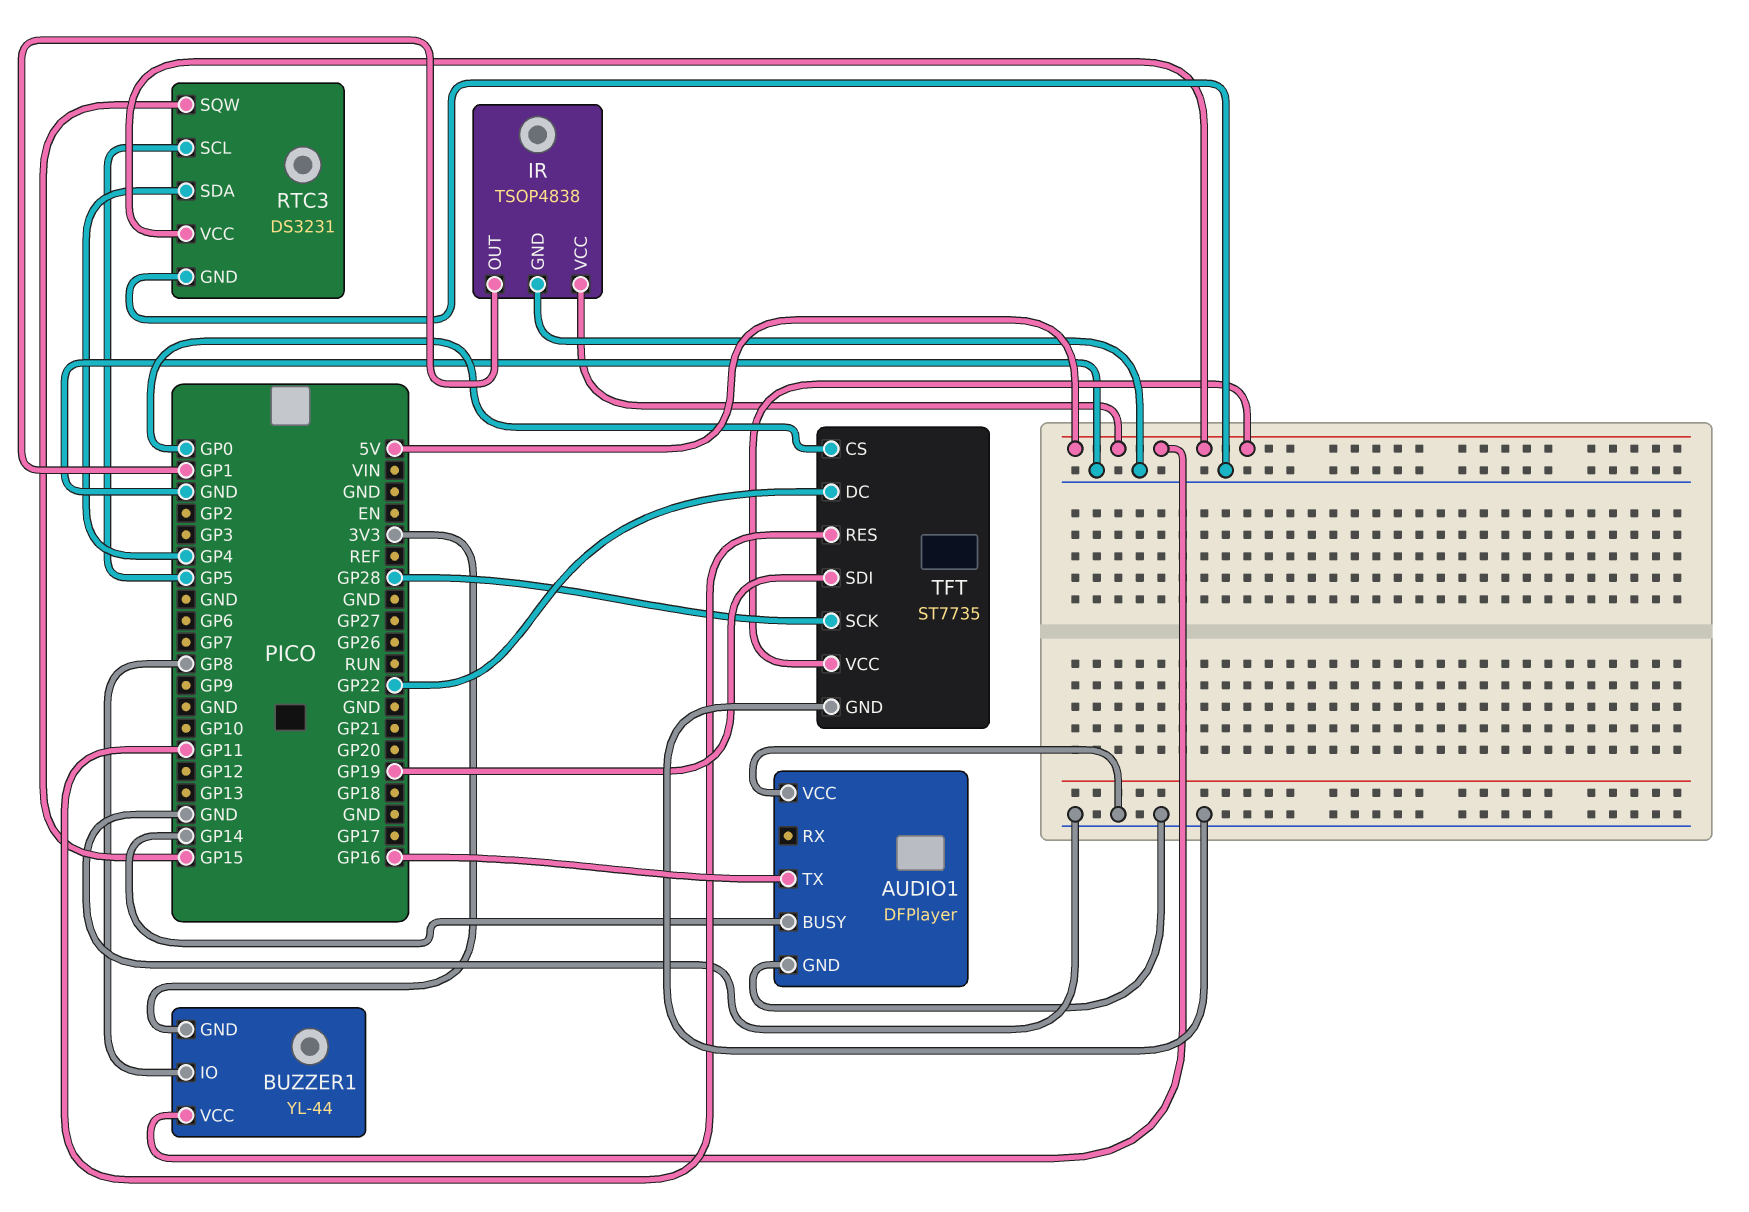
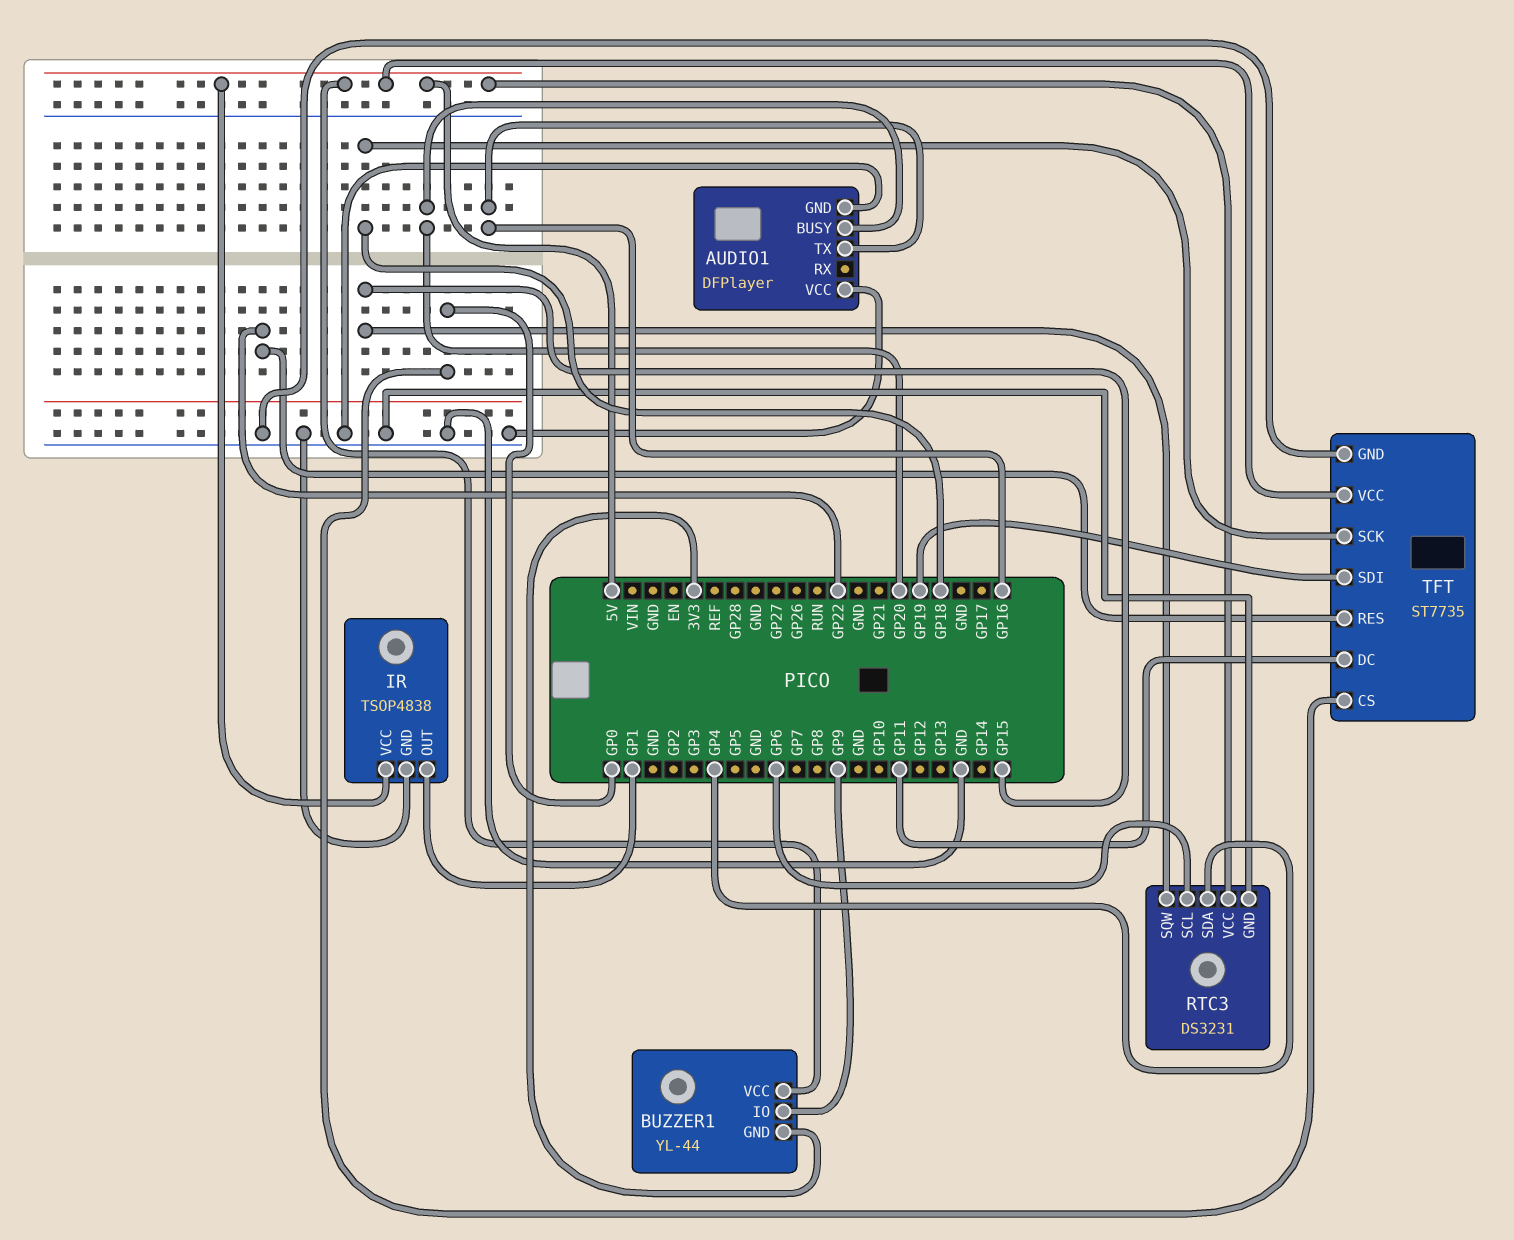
AUDIO1 pin BUSY: GP14 -> GP20
BUZZER1 pin IO: GP8 -> GP9
RTC3 pin SCL: GP5 -> GP6
TFT pin DC: GP22 -> GP11
TFT pin RES: GP11 -> GP22
TFT pin SCK: GP28 -> GP18

